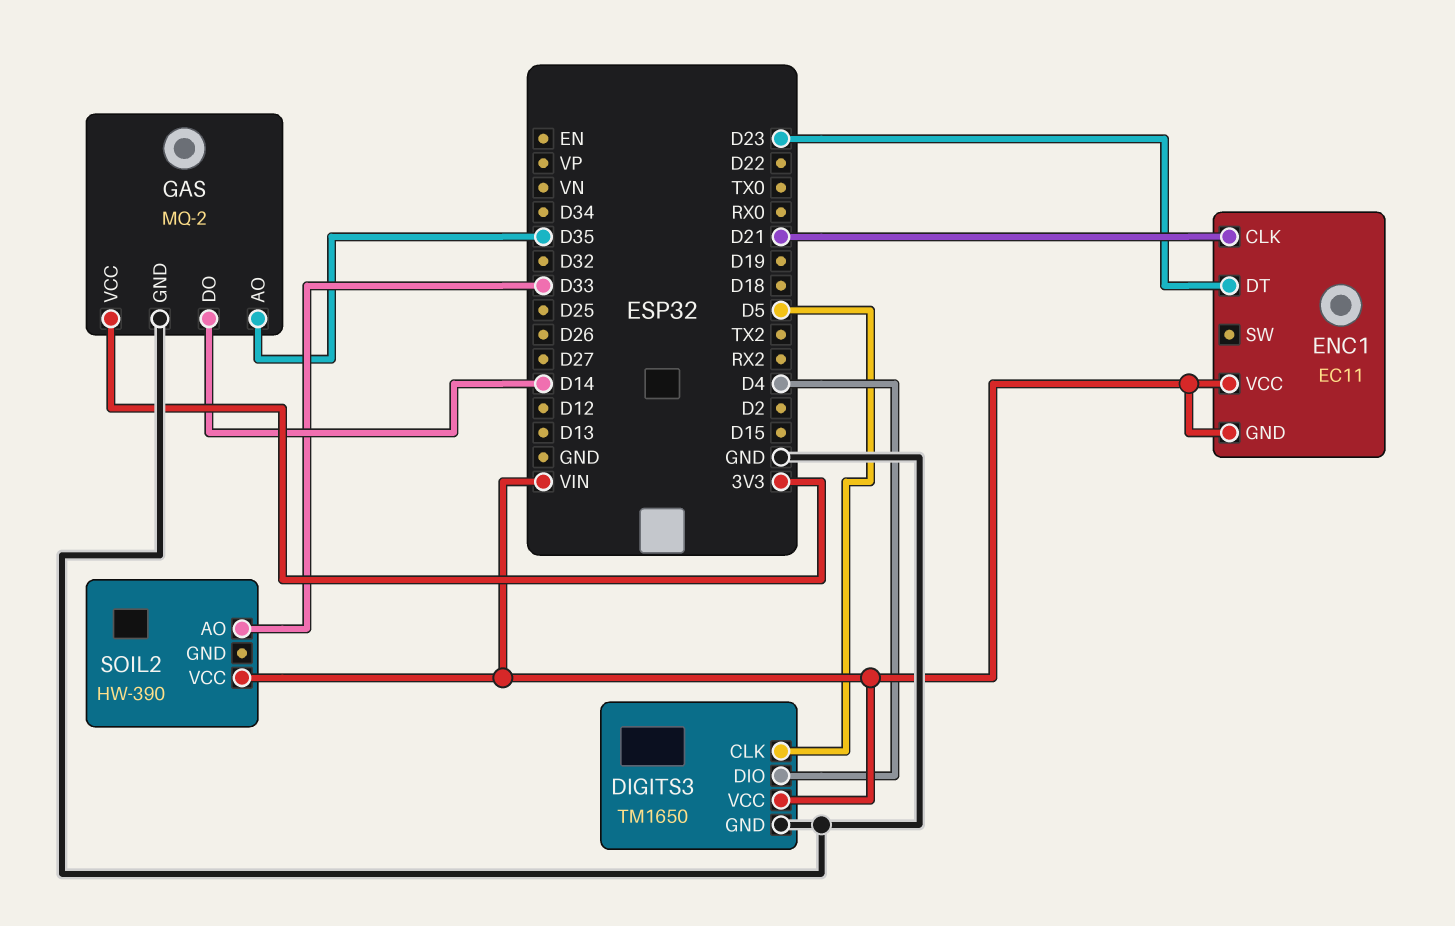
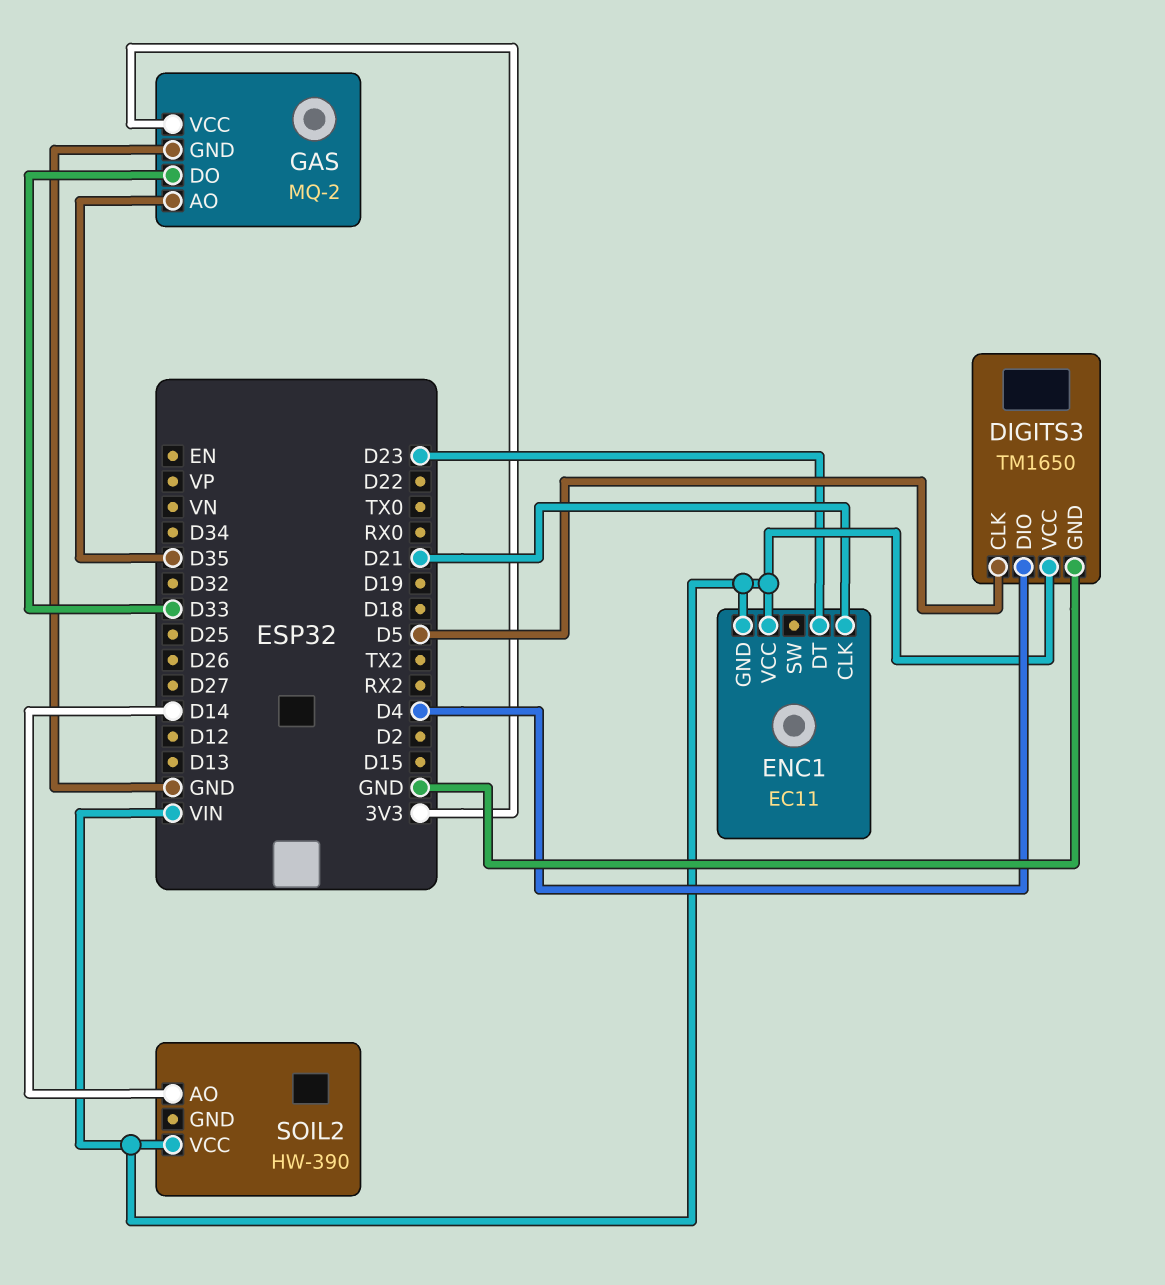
GAS pin DO: D14 -> D33
SOIL2 pin AO: D33 -> D14

